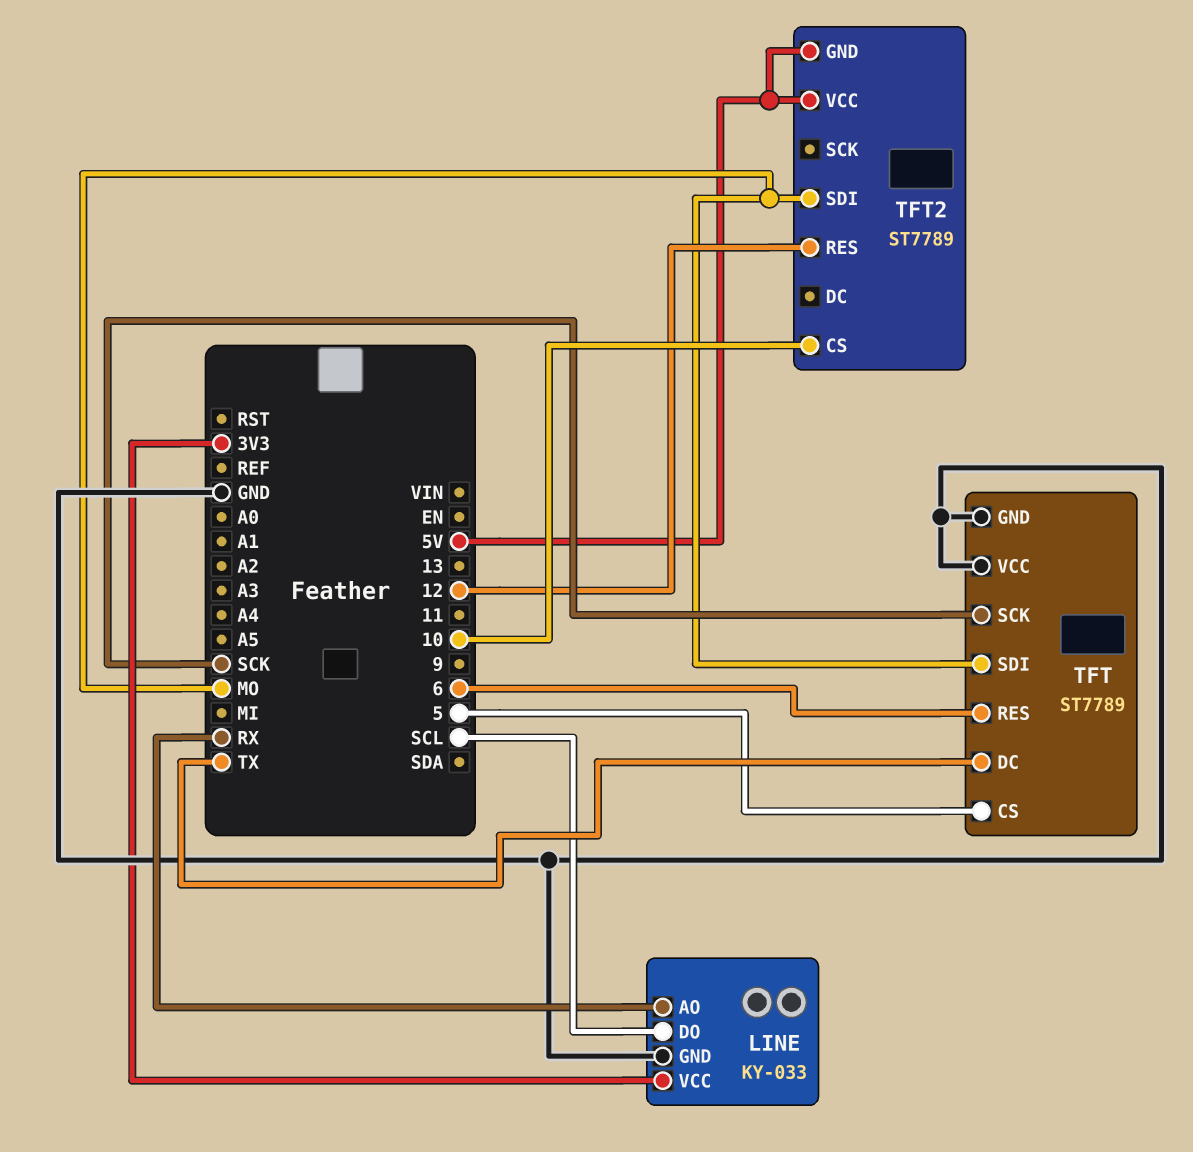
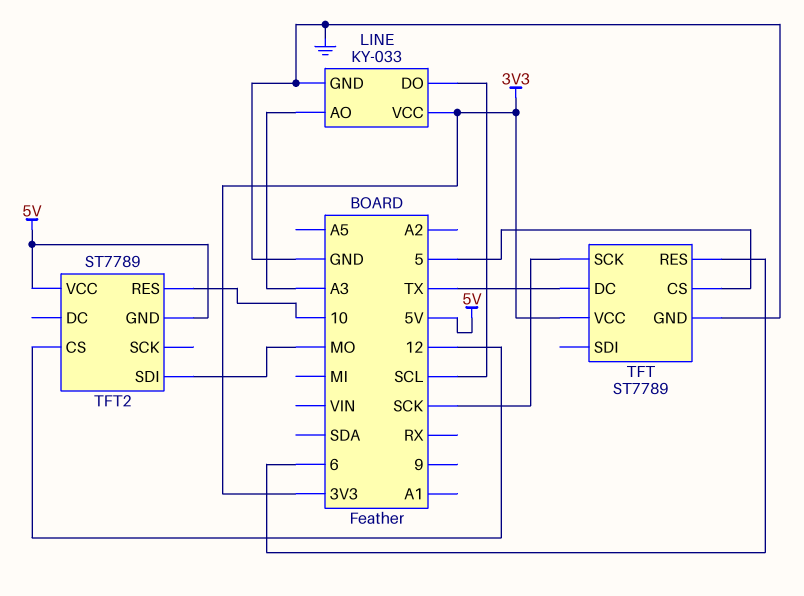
LINE pin AO: RX -> A3
TFT pin SDI: MO -> none
TFT pin VCC: GND -> 3V3
TFT2 pin CS: 10 -> 12
TFT2 pin RES: 12 -> 10

